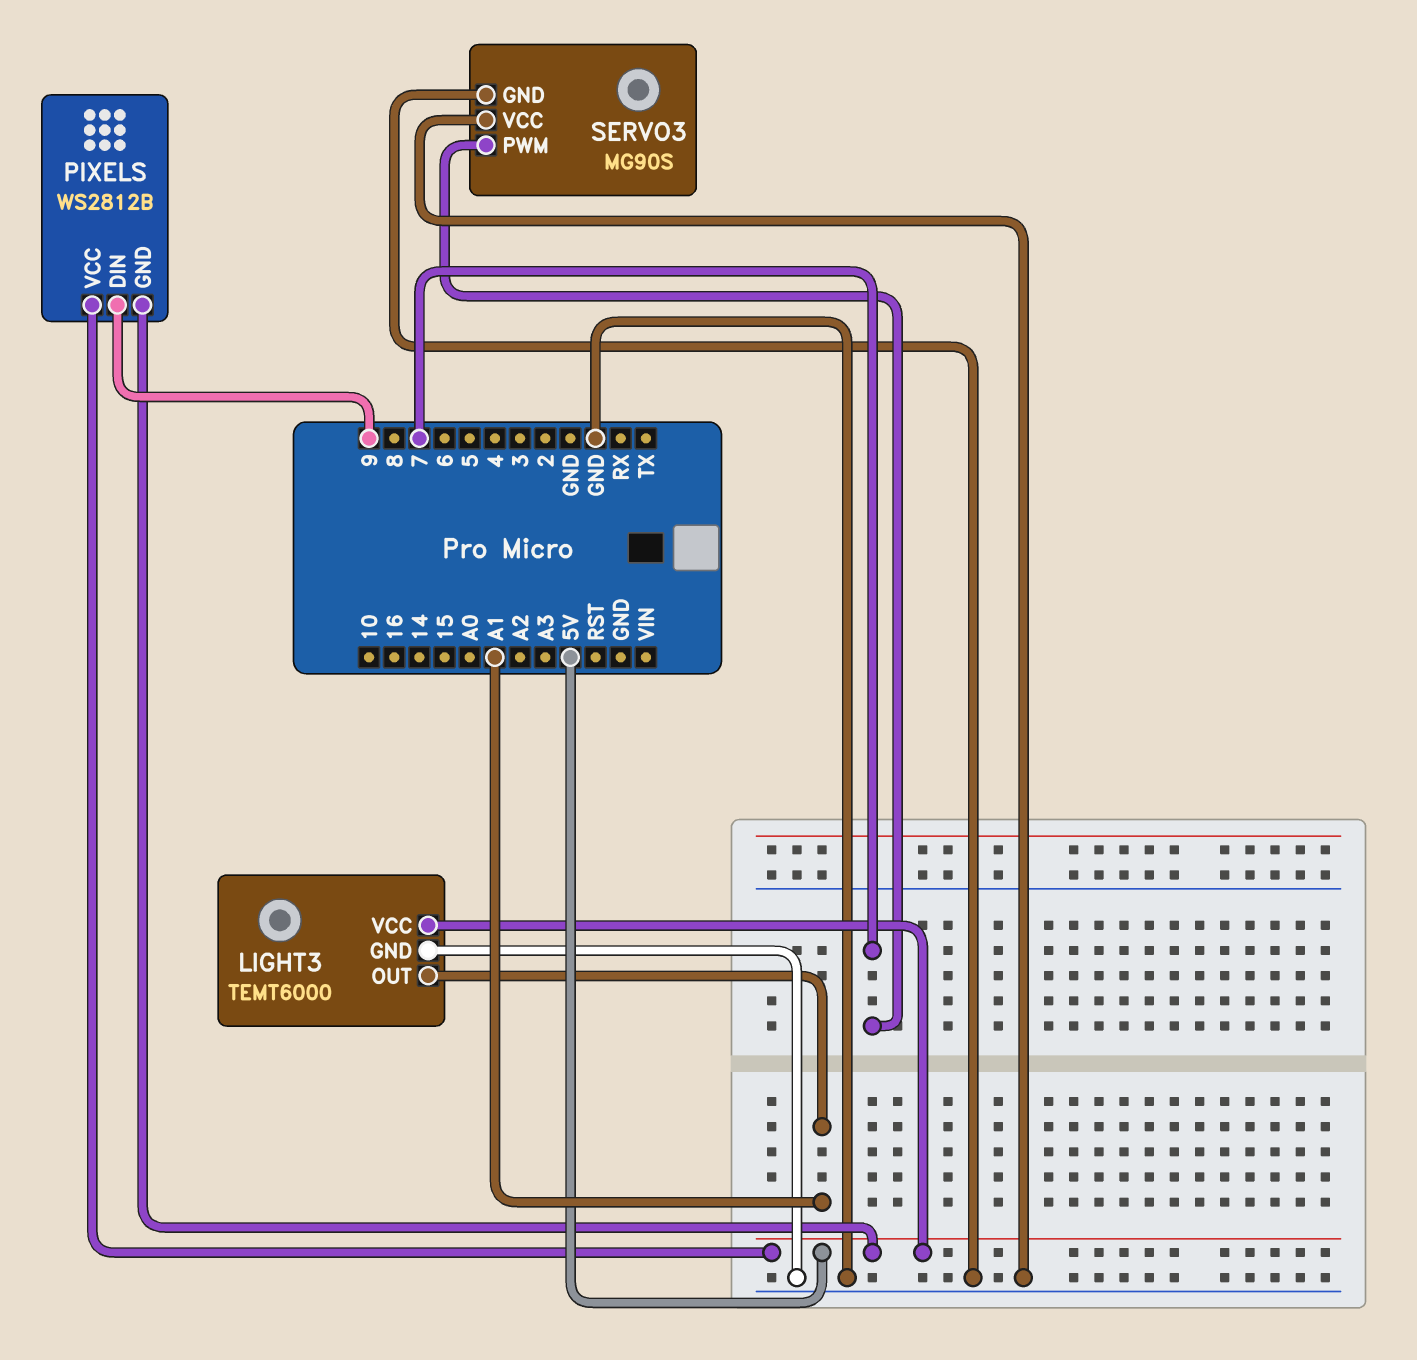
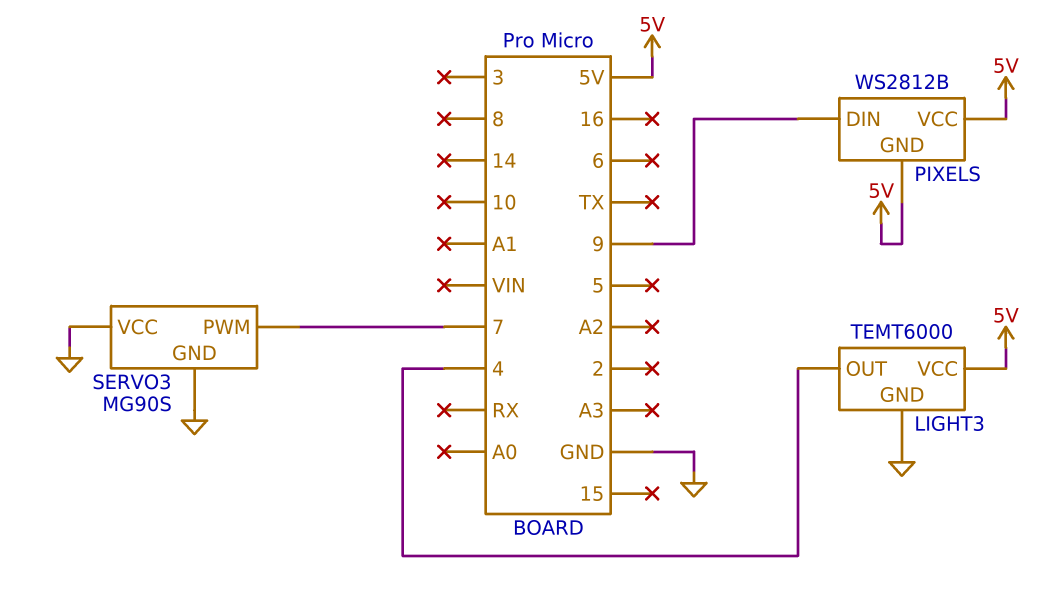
LIGHT3 pin OUT: A1 -> 4

